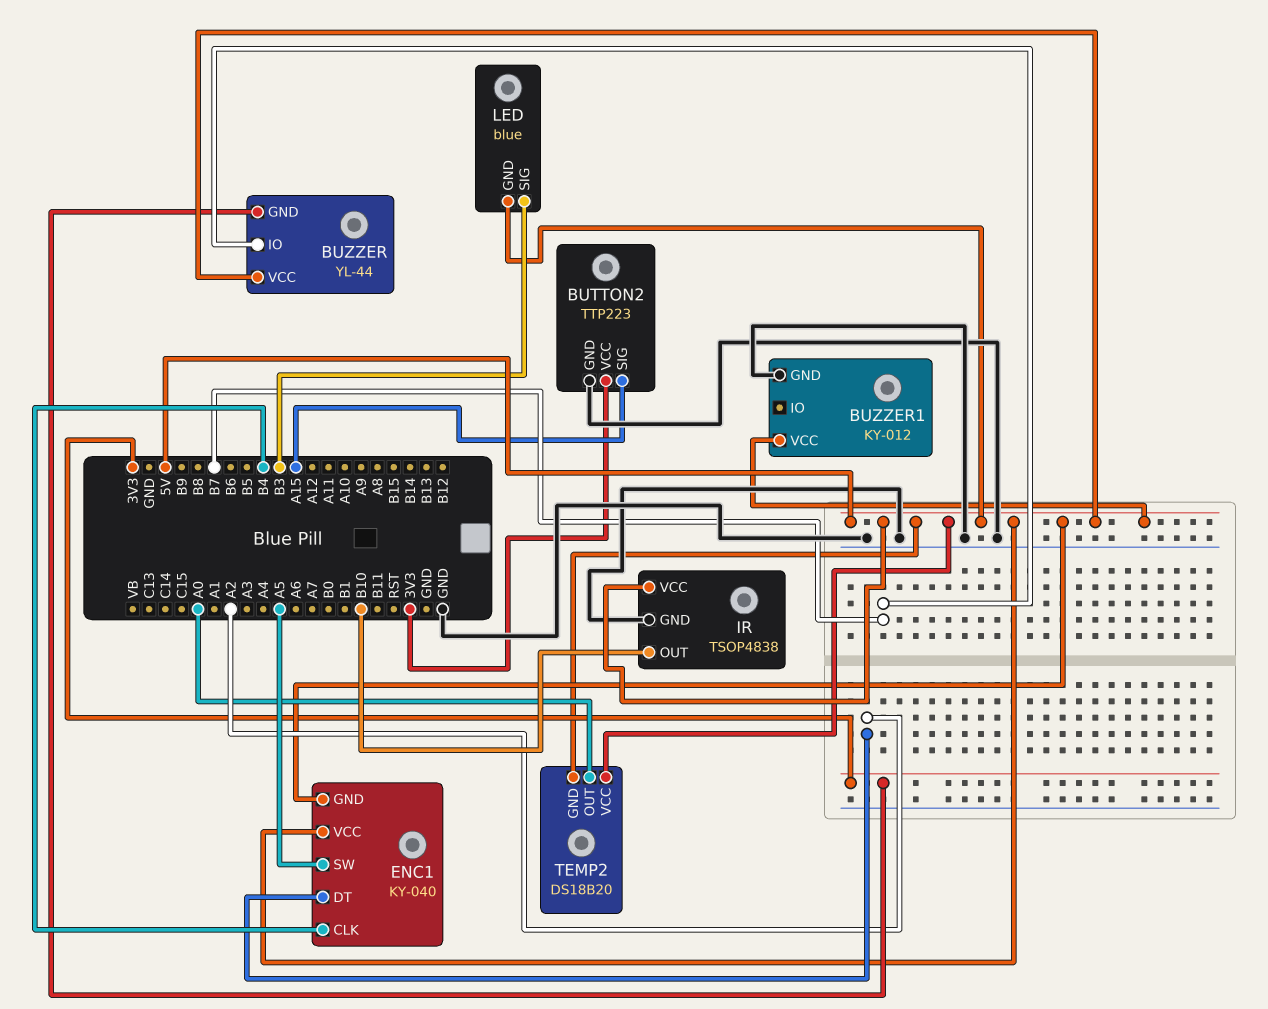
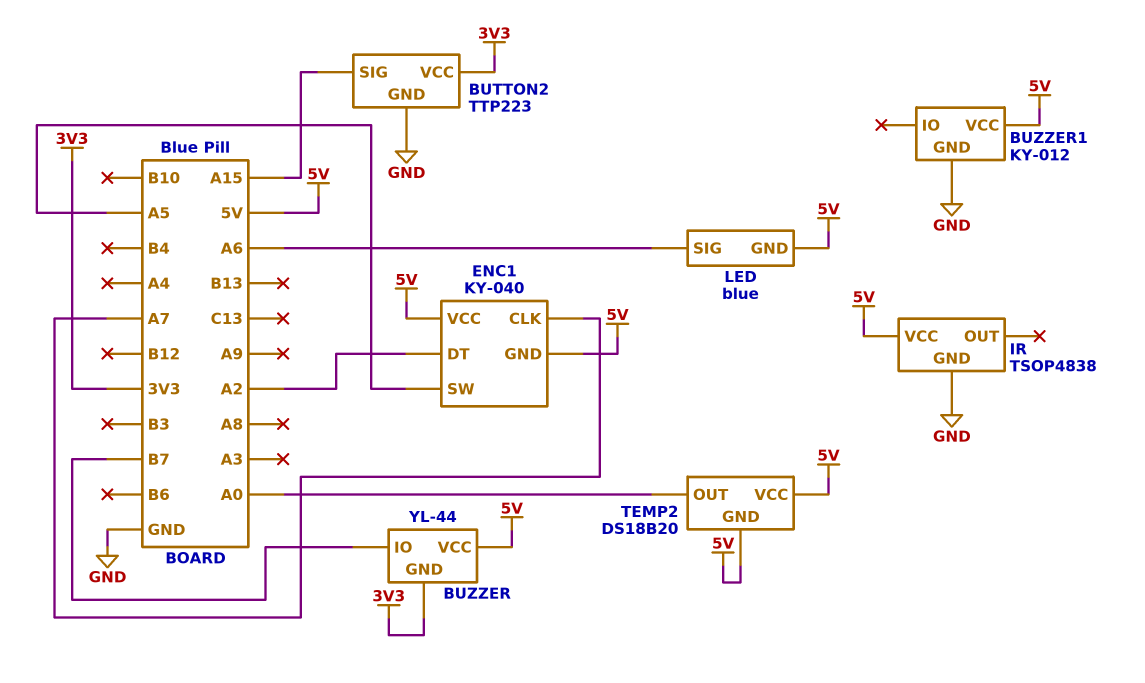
ENC1 pin CLK: B4 -> A7
IR pin OUT: B10 -> none
LED pin SIG: B3 -> A6

